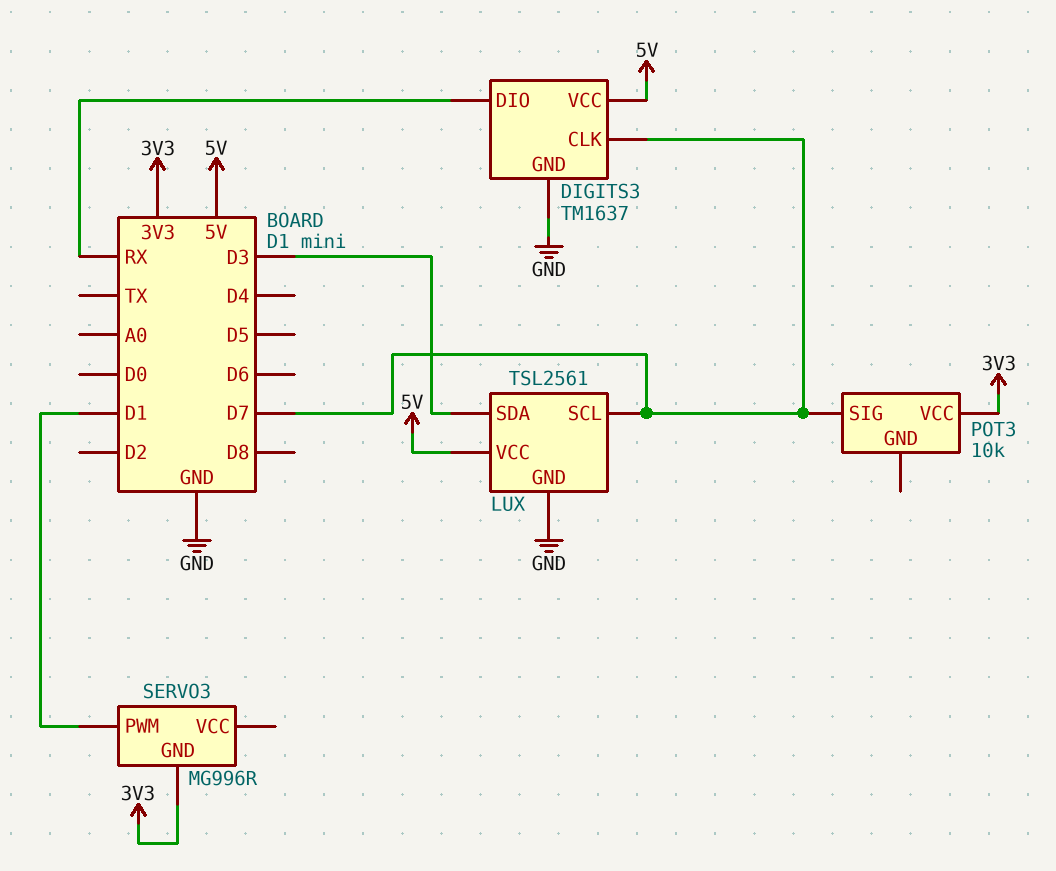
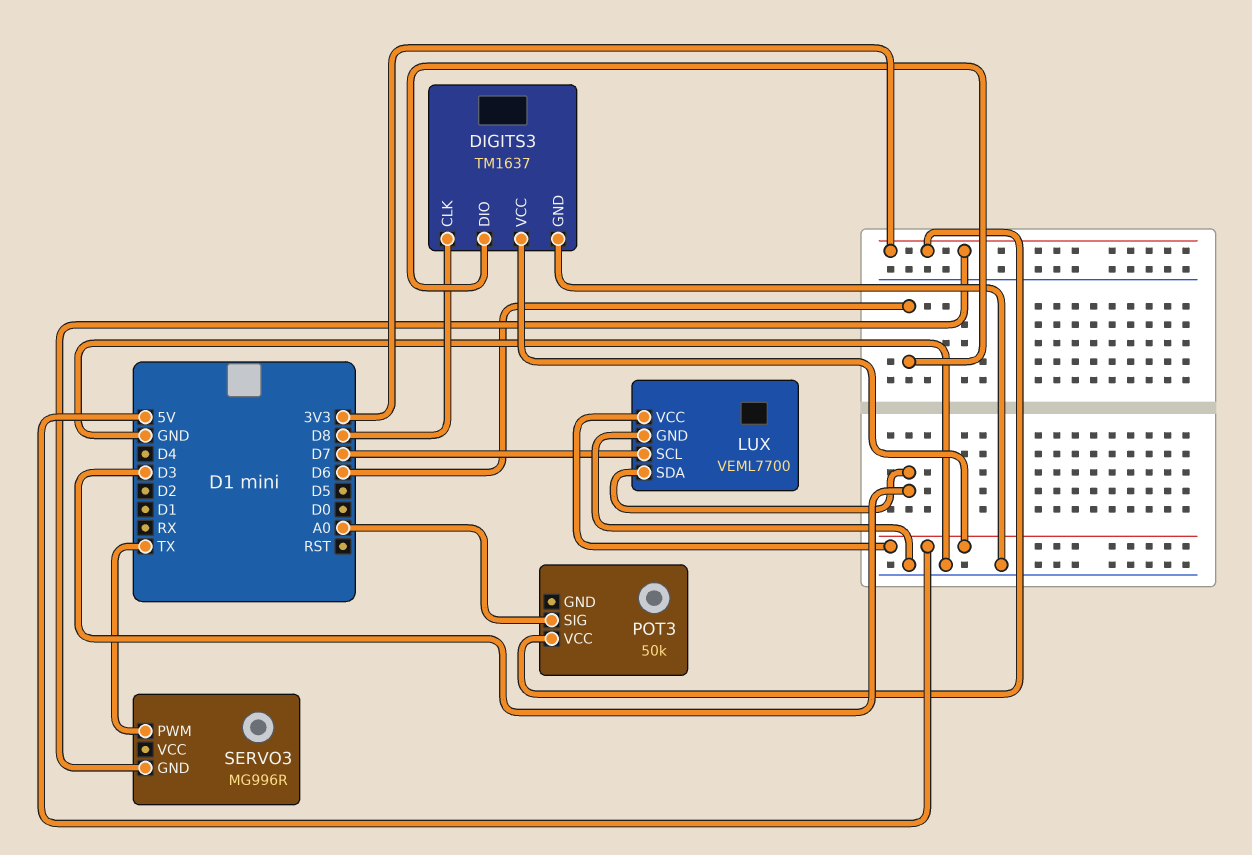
DIGITS3 pin CLK: D7 -> D8
DIGITS3 pin DIO: RX -> D6
LUX: TSL2561 -> VEML7700
POT3: 10k -> 50k
POT3 pin SIG: D7 -> A0
SERVO3 pin PWM: D1 -> TX

